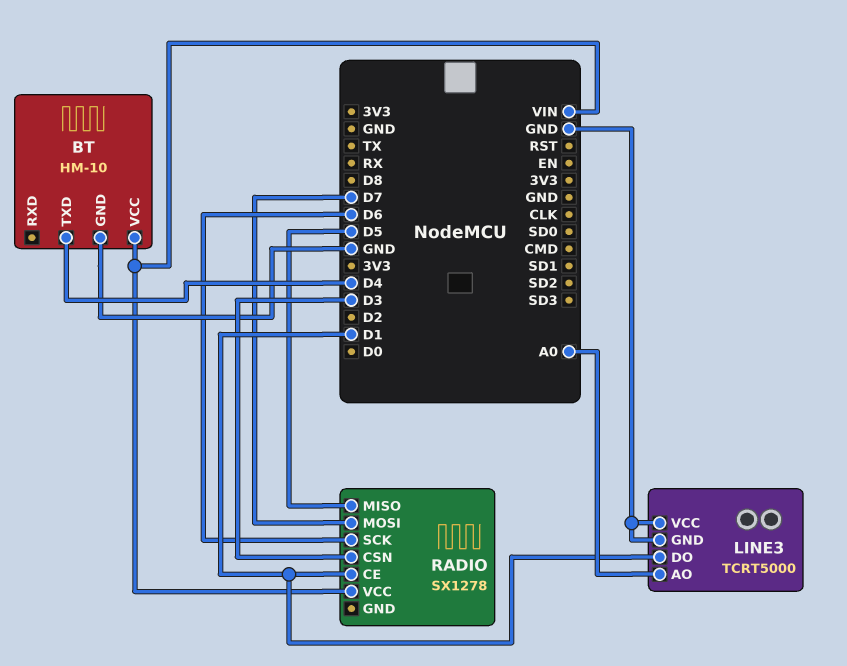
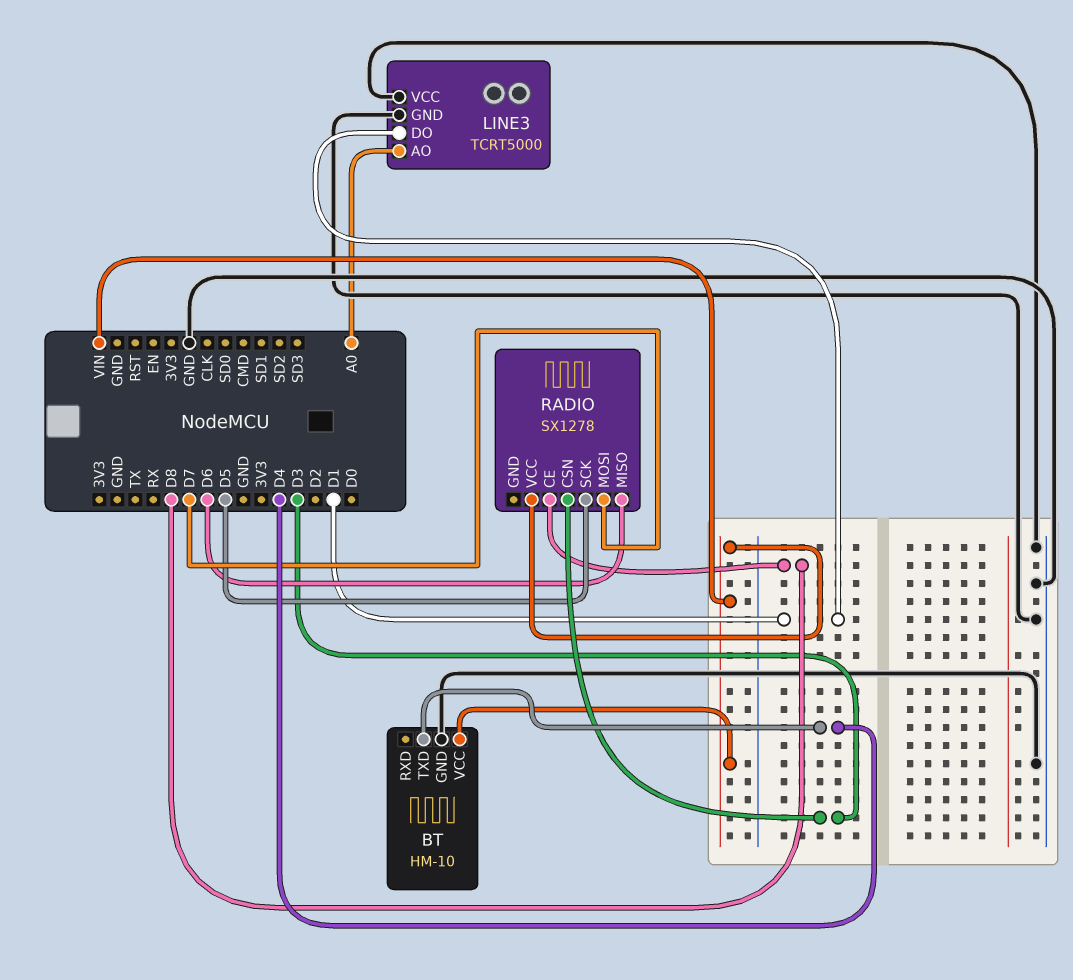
RADIO pin CE: D1 -> D8
RADIO pin MISO: D5 -> D6
RADIO pin SCK: D6 -> D5

